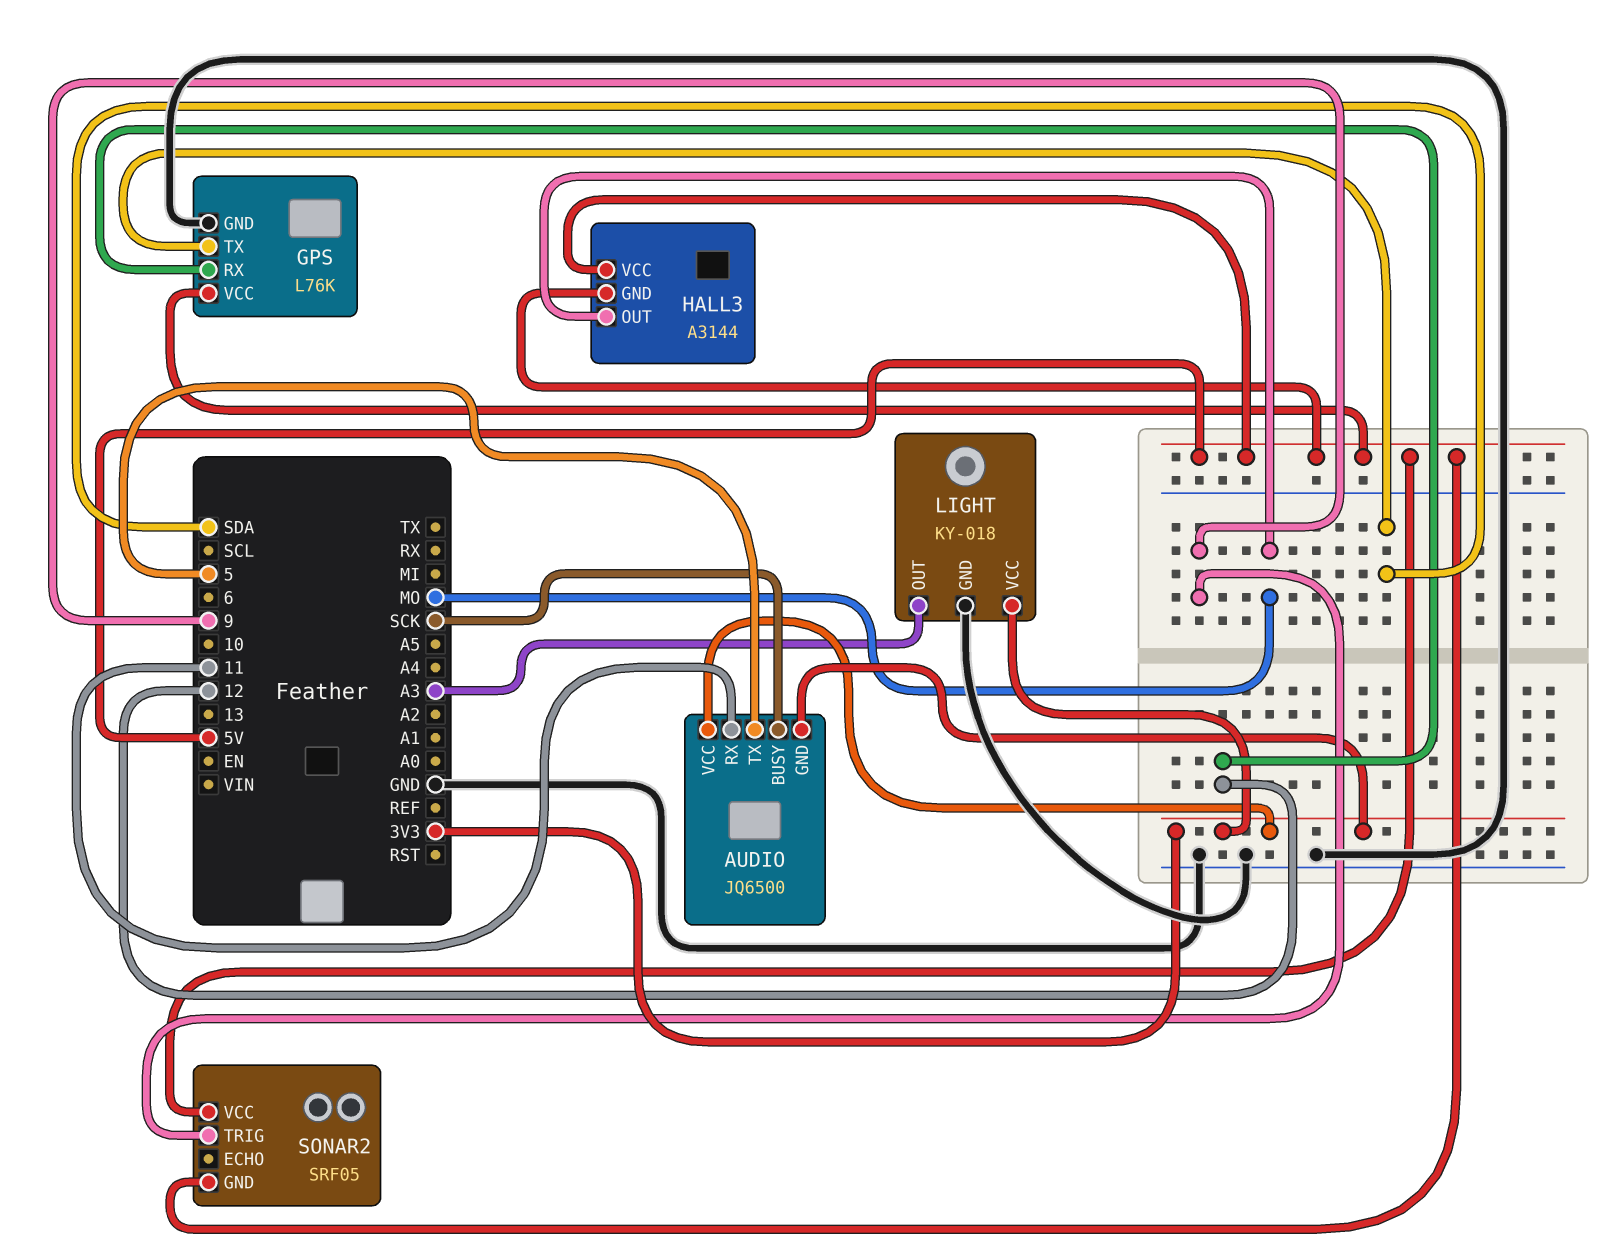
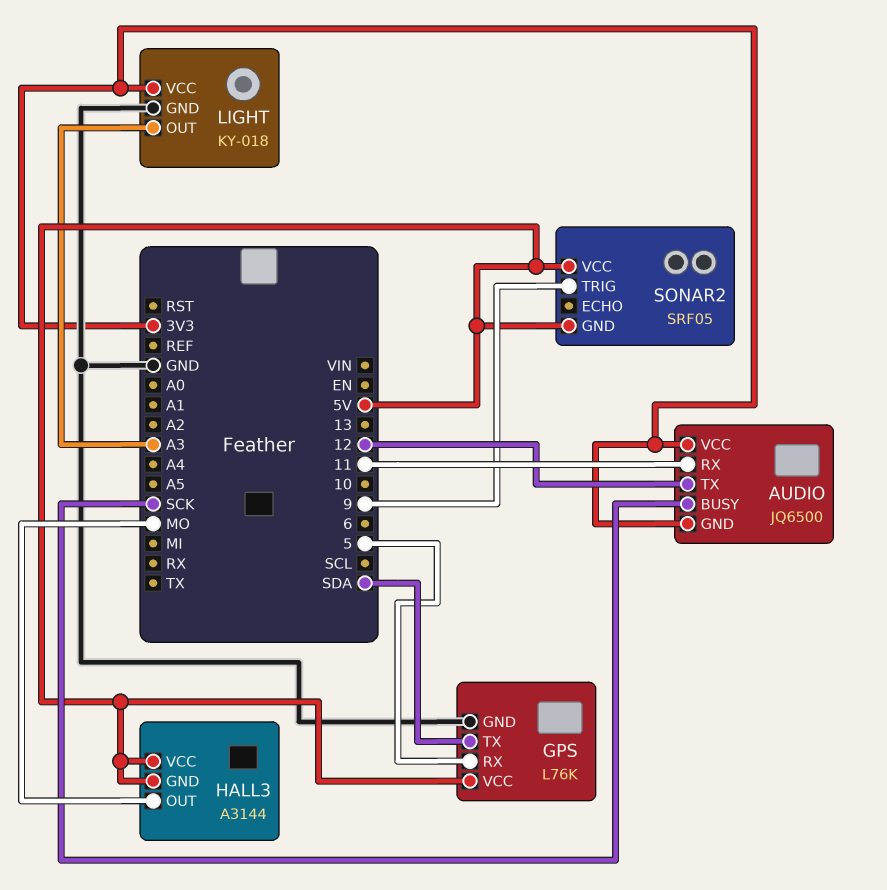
AUDIO pin TX: 5 -> 12
GPS pin RX: 12 -> 5

